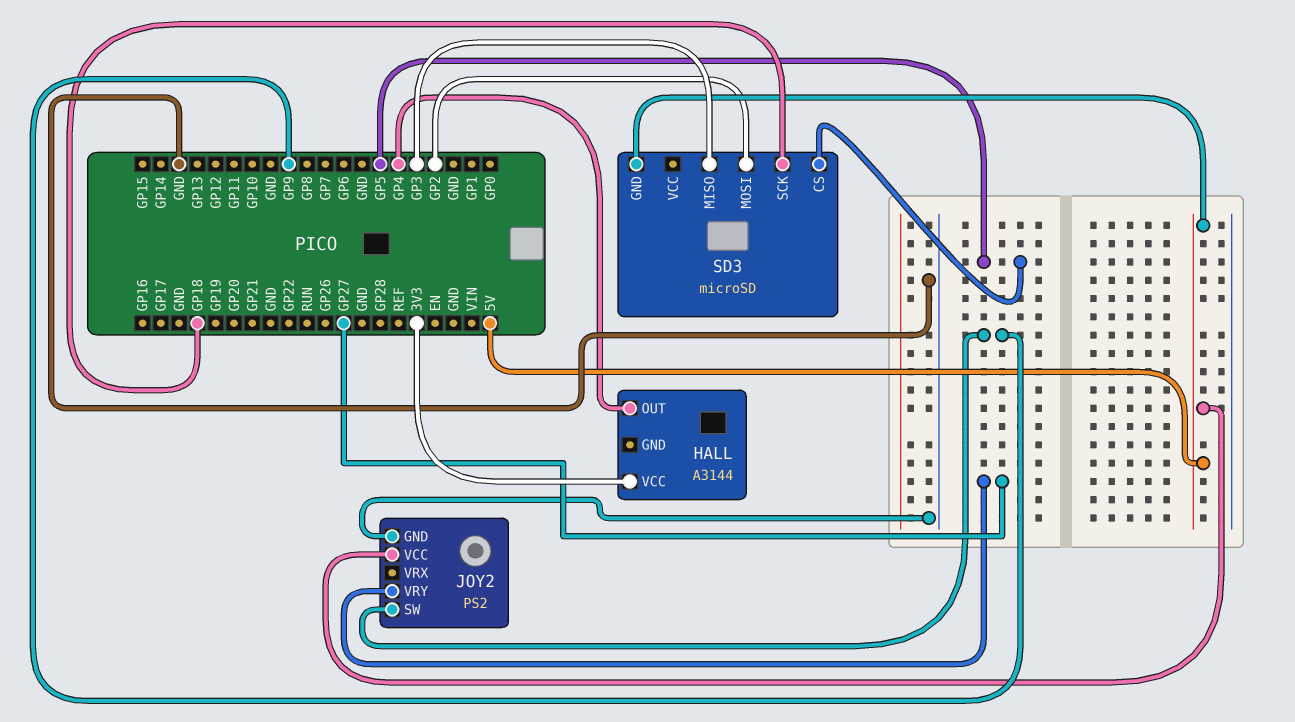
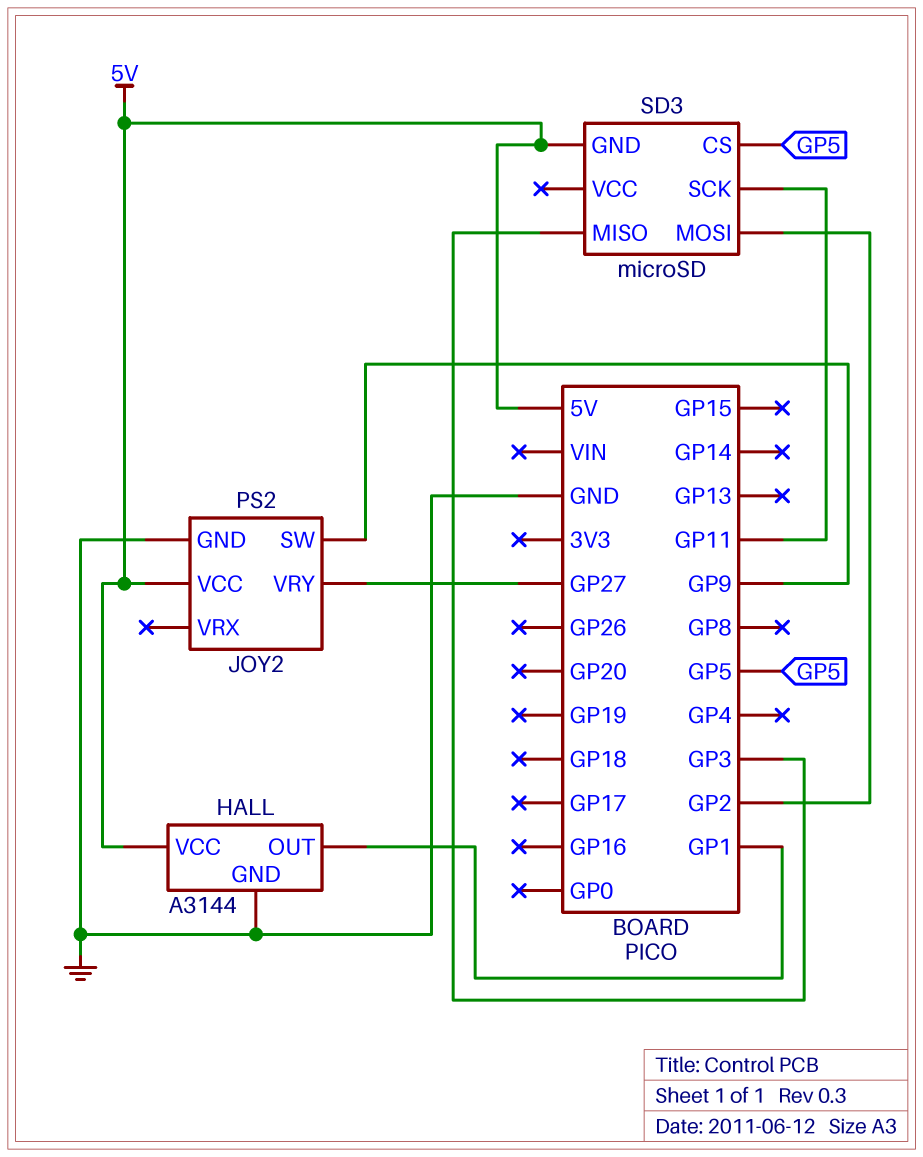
HALL pin GND: none -> GND
HALL pin OUT: GP4 -> GP1
HALL pin VCC: 3V3 -> 5V
SD3 pin SCK: GP18 -> GP11

